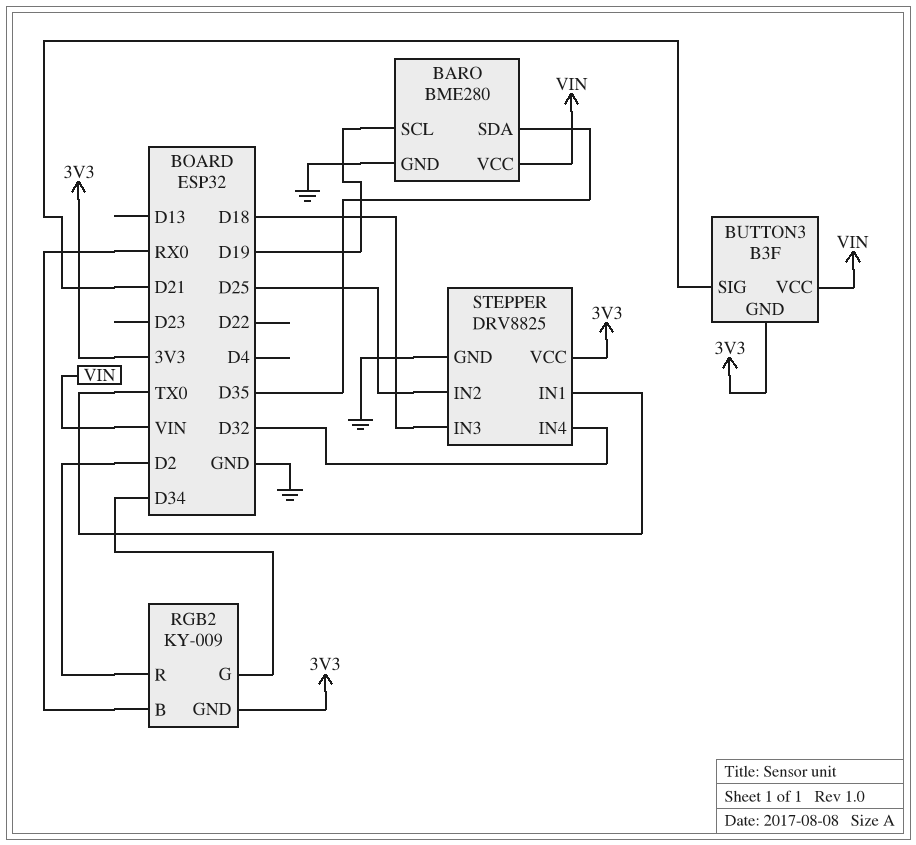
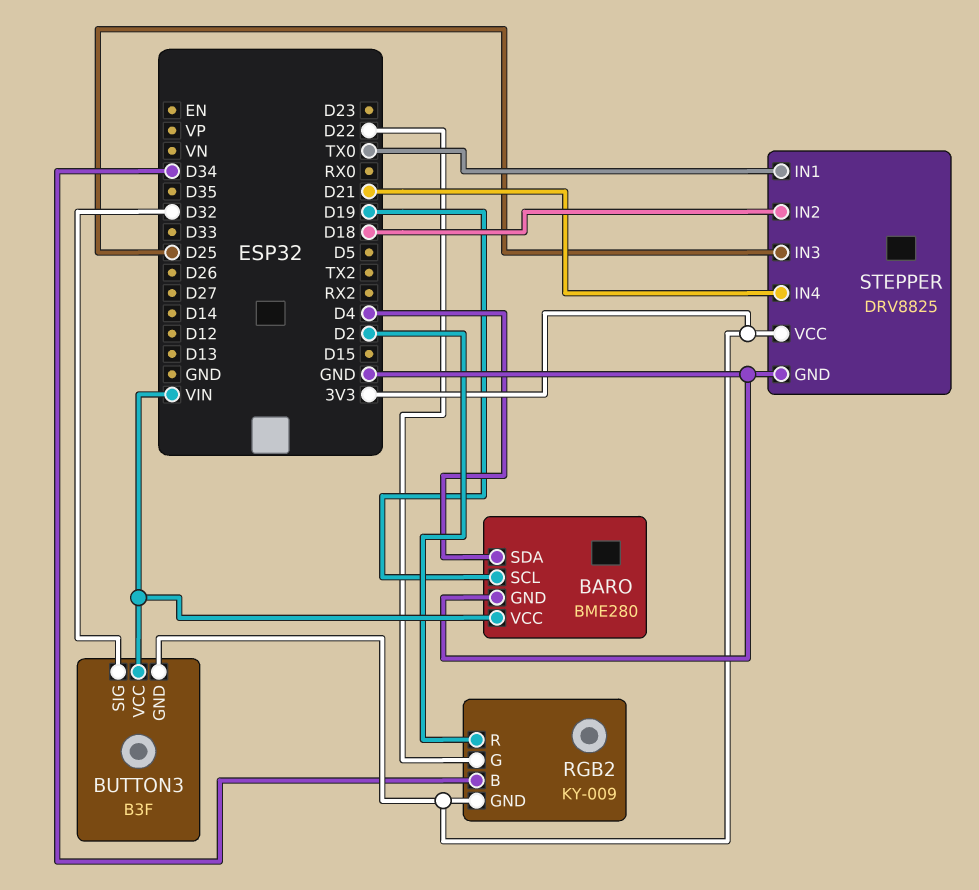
BARO pin SDA: D35 -> D4
BUTTON3 pin SIG: D21 -> D32
RGB2 pin B: RX0 -> D34
RGB2 pin G: D34 -> D22
STEPPER pin IN2: D25 -> D18
STEPPER pin IN3: D18 -> D25
STEPPER pin IN4: D32 -> D21

